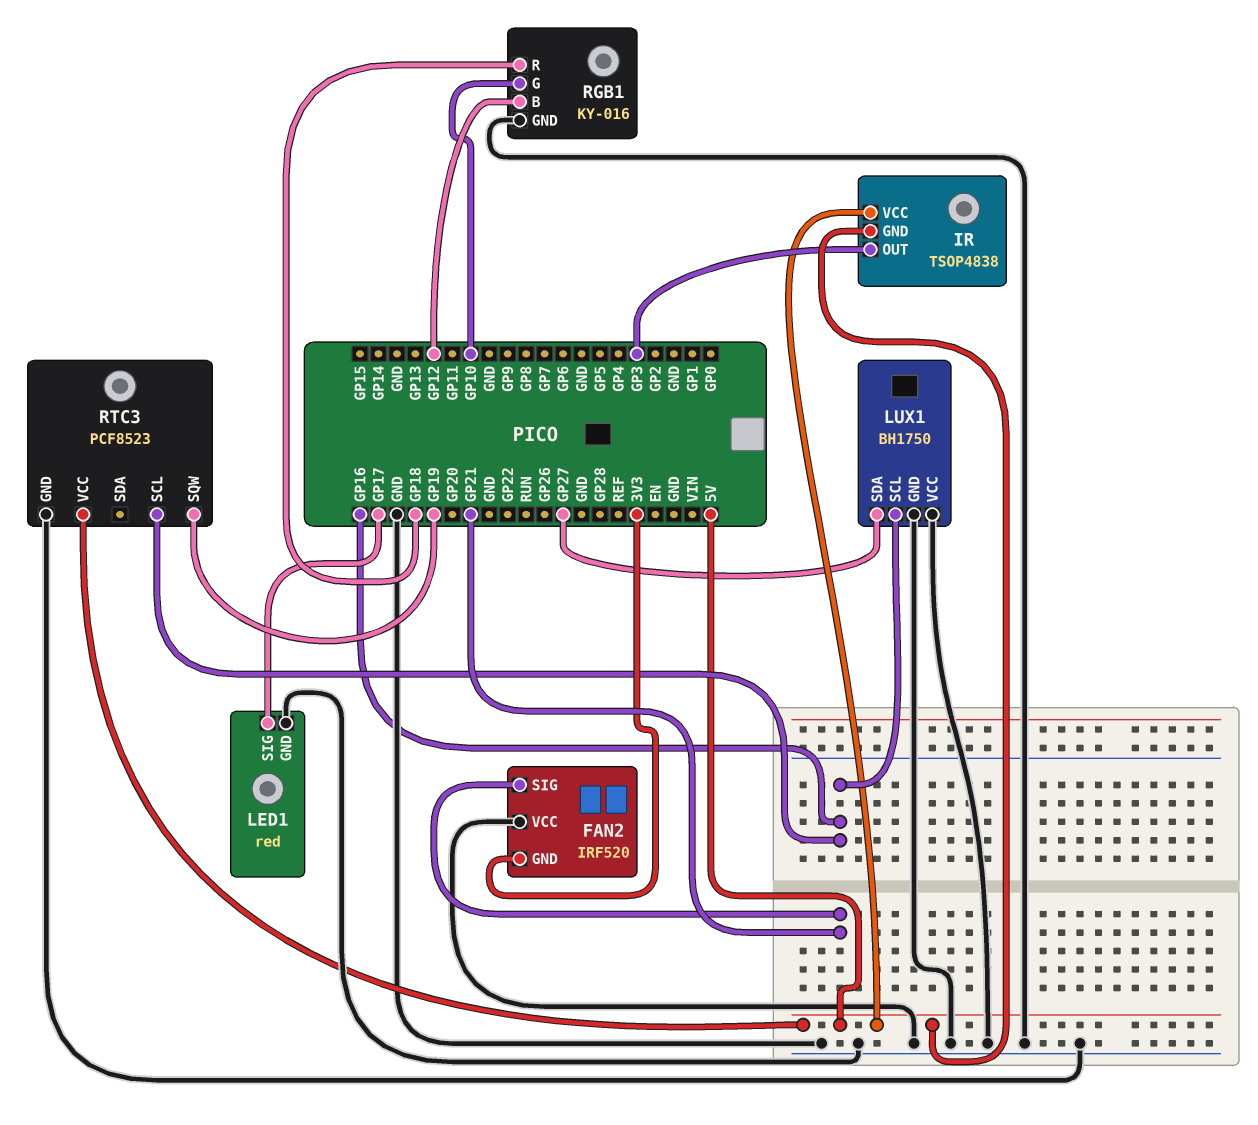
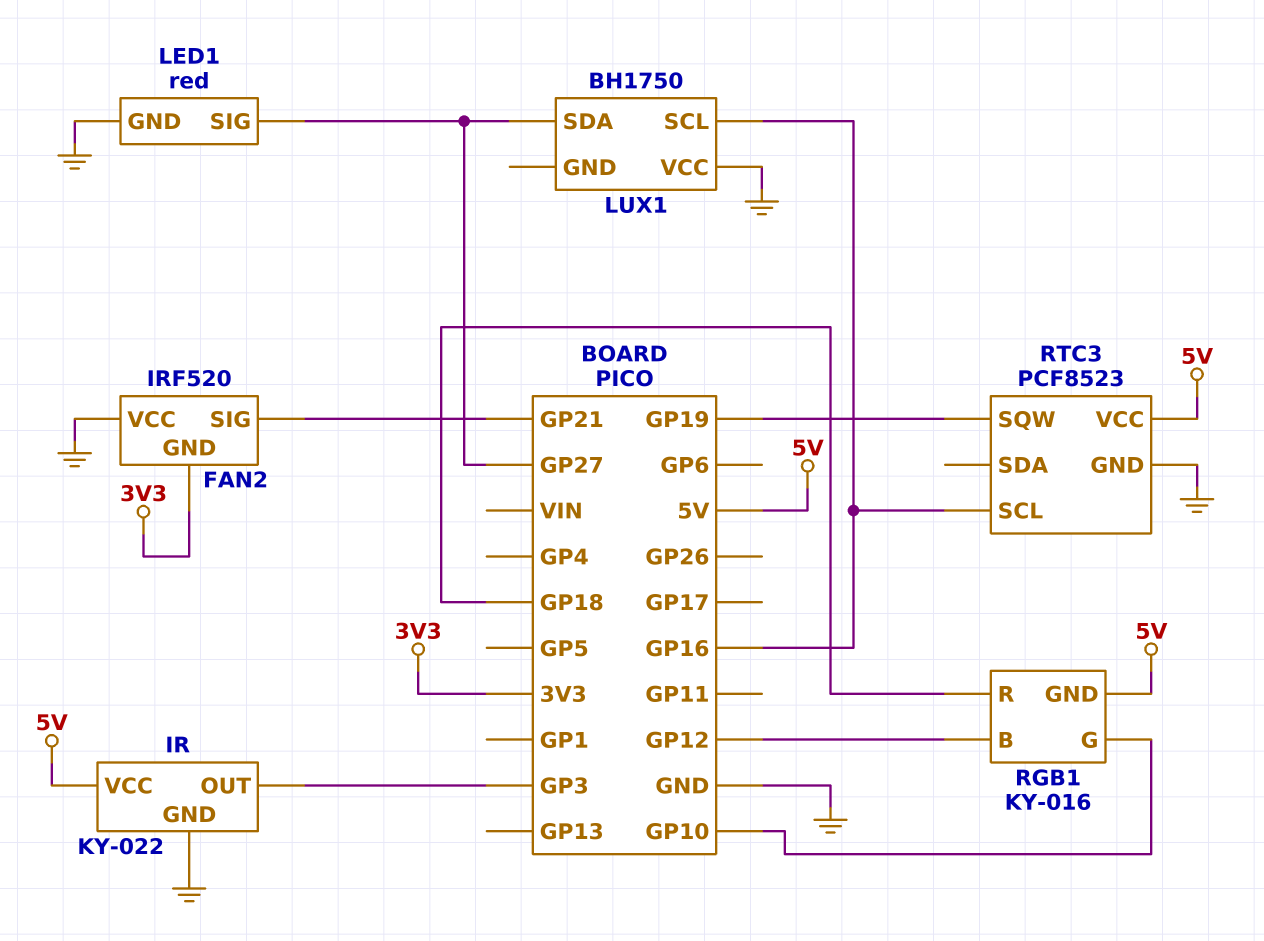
IR: TSOP4838 -> KY-022
IR pin GND: 5V -> GND
LED1 pin SIG: GP17 -> GP27
LUX1 pin GND: GND -> none
RGB1 pin GND: GND -> 5V

